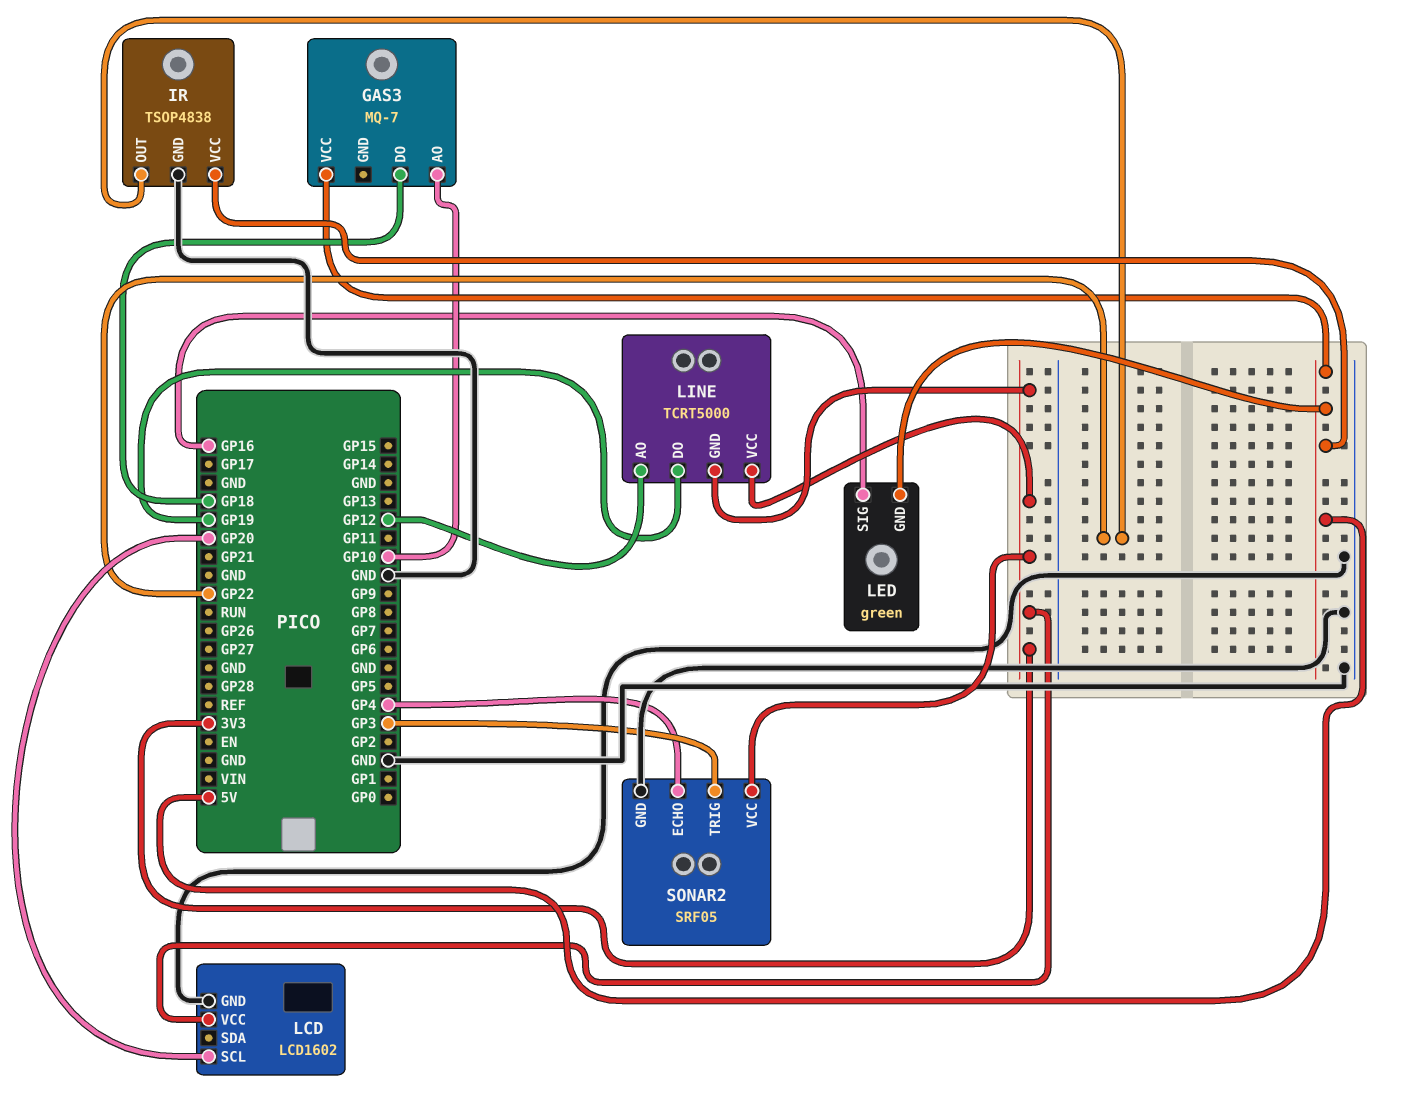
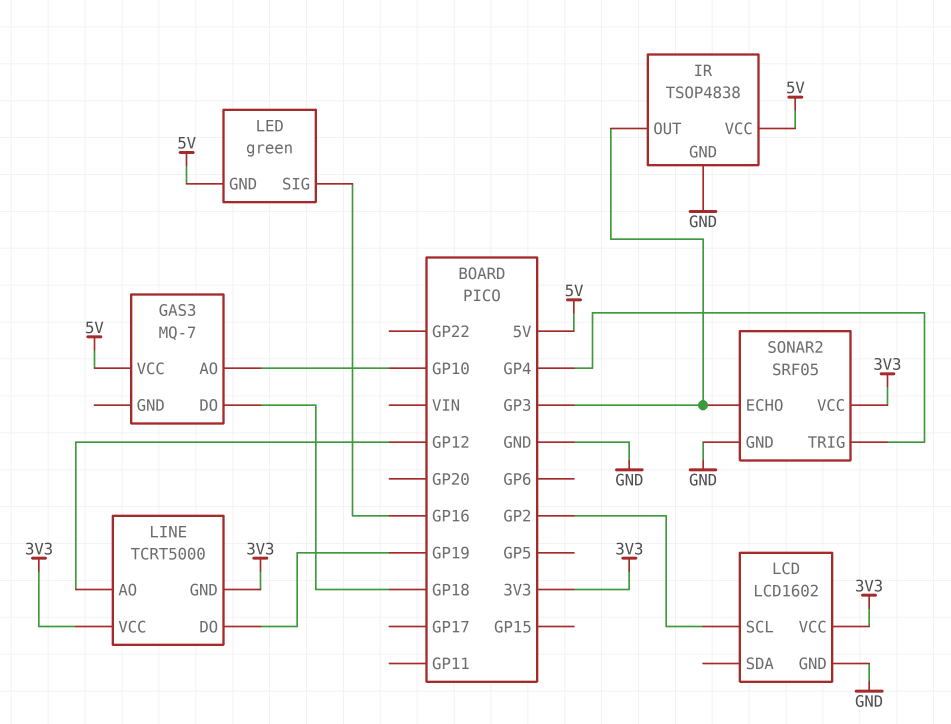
IR pin OUT: GP22 -> GP3
LCD pin SCL: GP20 -> GP2
SONAR2 pin ECHO: GP4 -> GP3
SONAR2 pin TRIG: GP3 -> GP4

